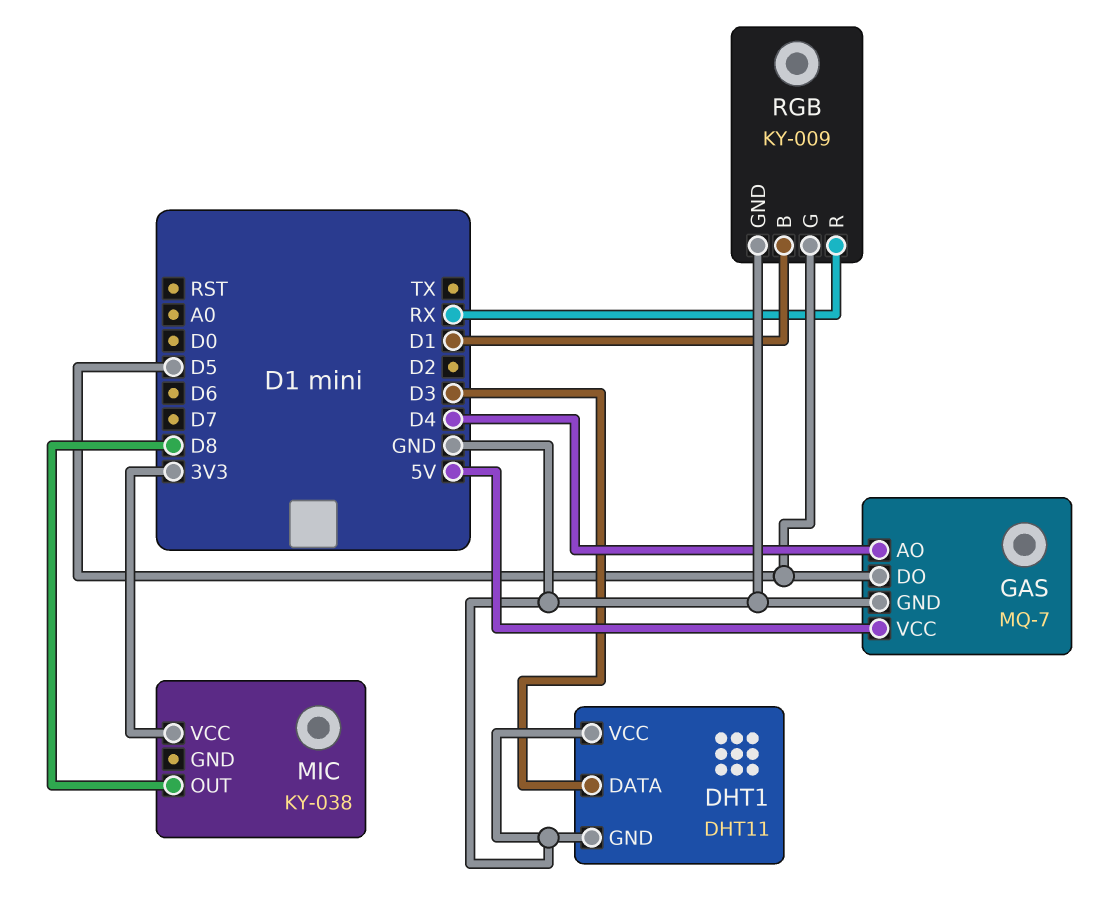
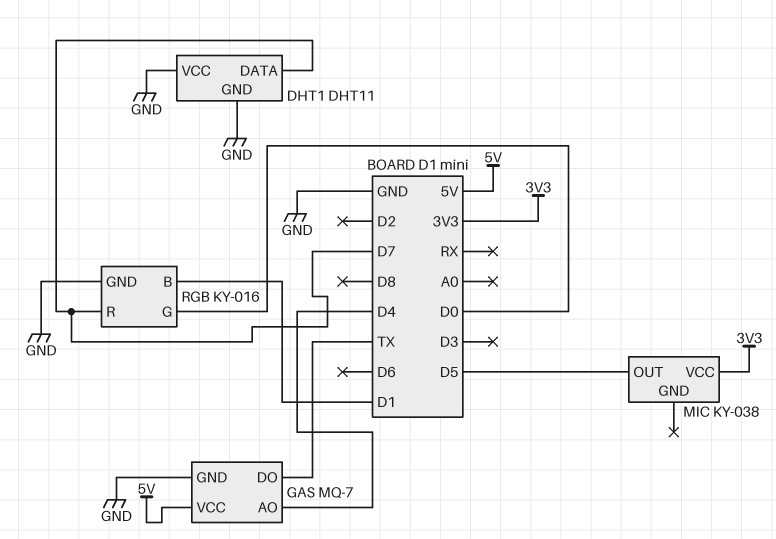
DHT1 pin DATA: D3 -> D7
GAS pin DO: D5 -> TX
MIC pin OUT: D8 -> D5
RGB: KY-009 -> KY-016
RGB pin G: D5 -> D0
RGB pin R: RX -> D7

